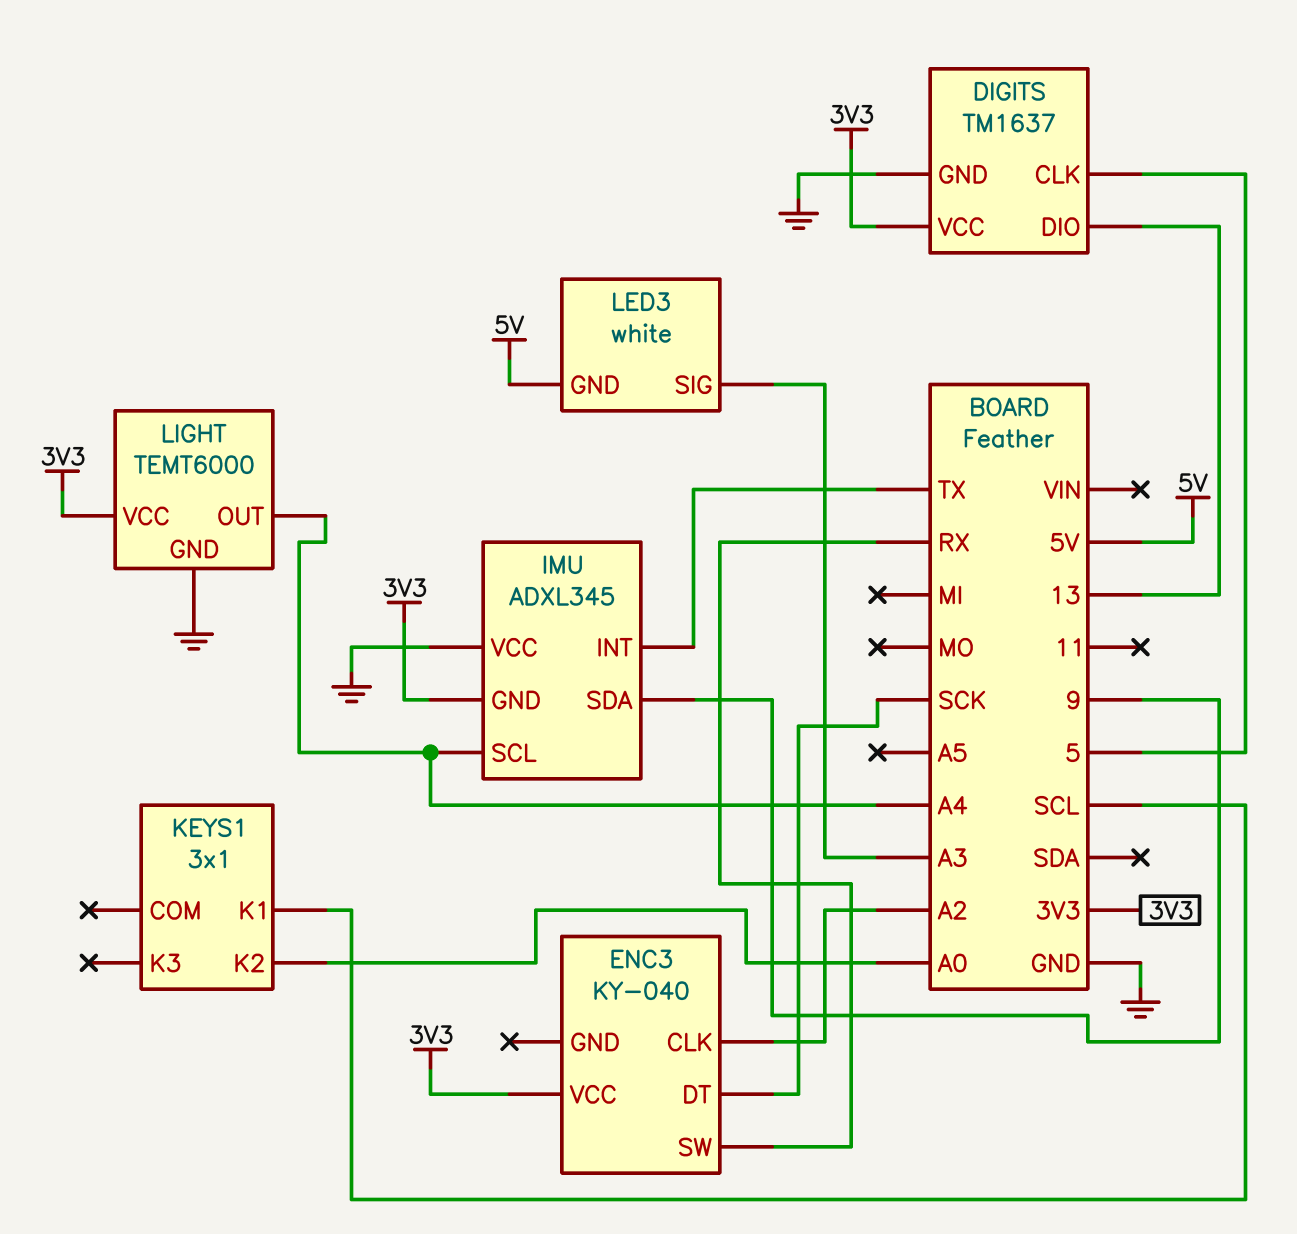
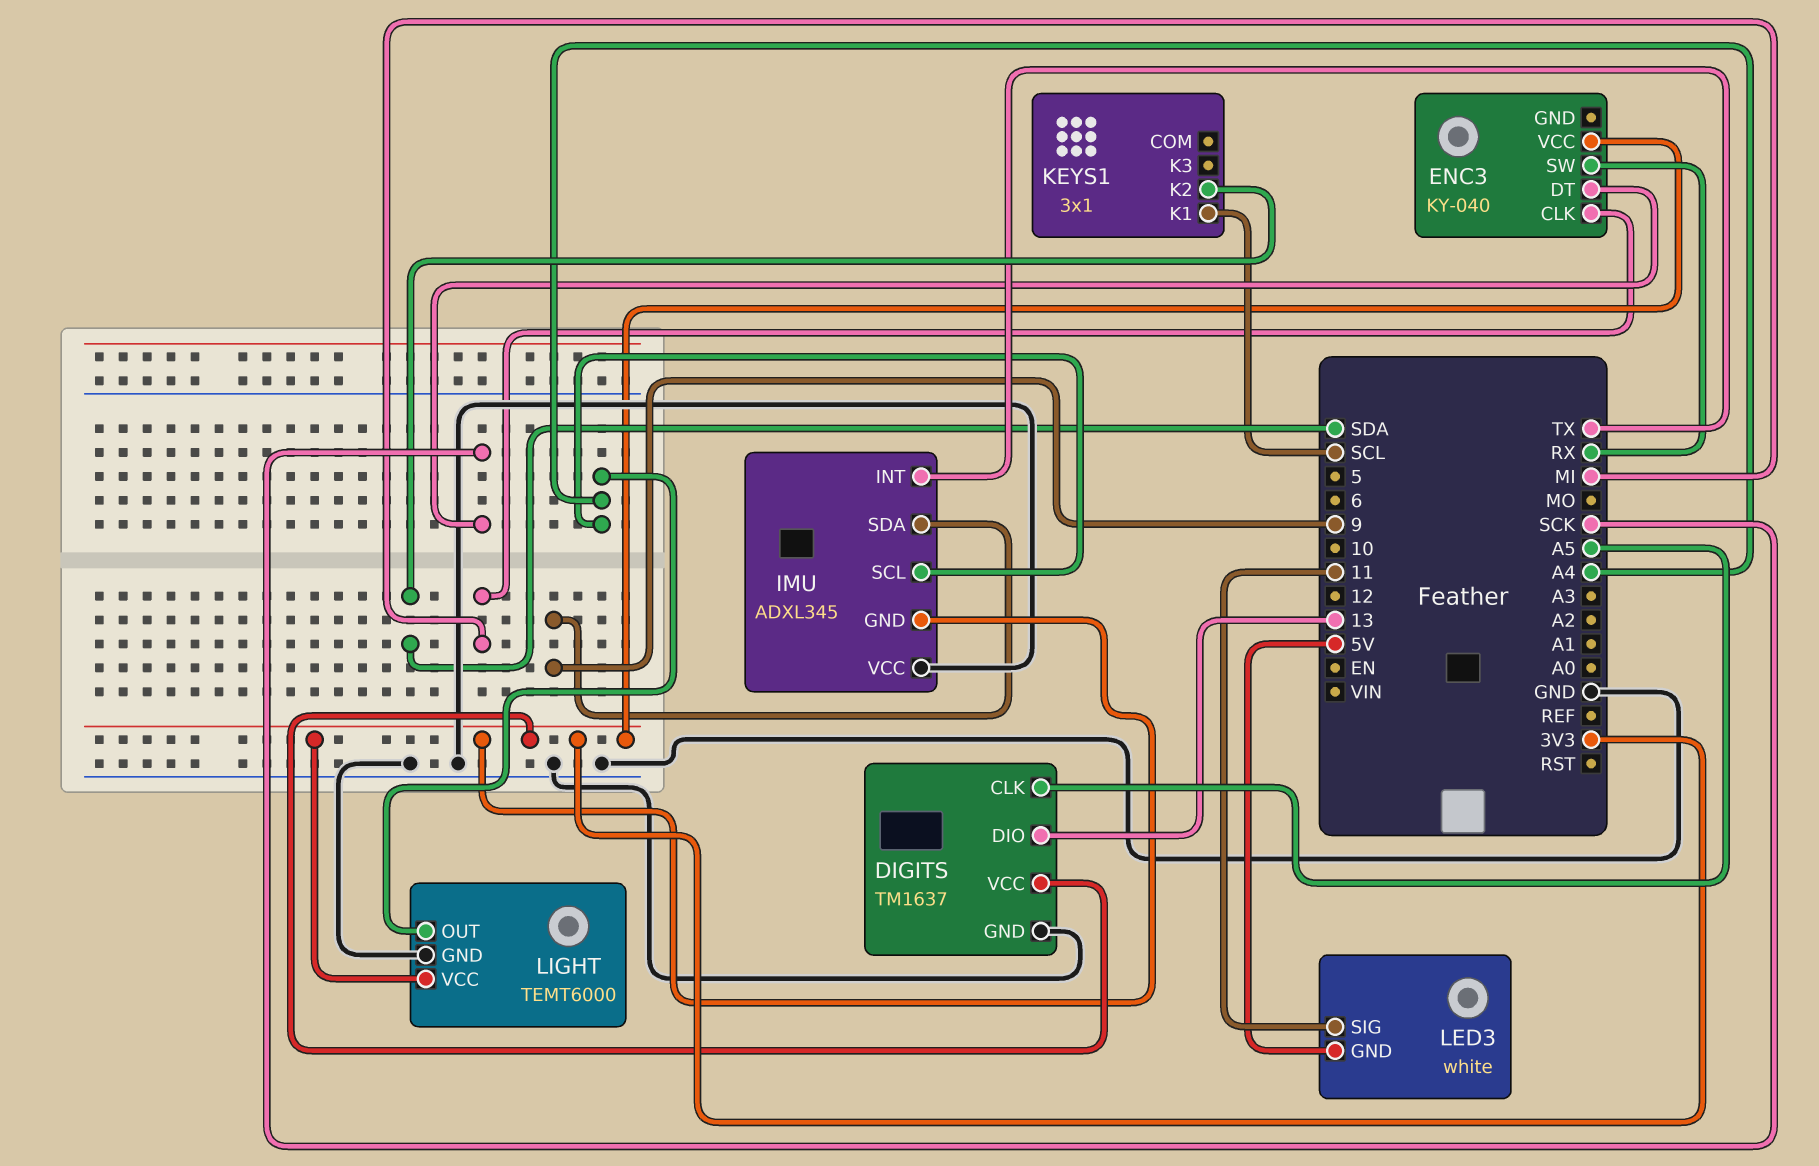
DIGITS pin CLK: 5 -> A5
ENC3 pin CLK: A2 -> MI
KEYS1 pin K2: A0 -> SDA
LED3 pin SIG: A3 -> 11

